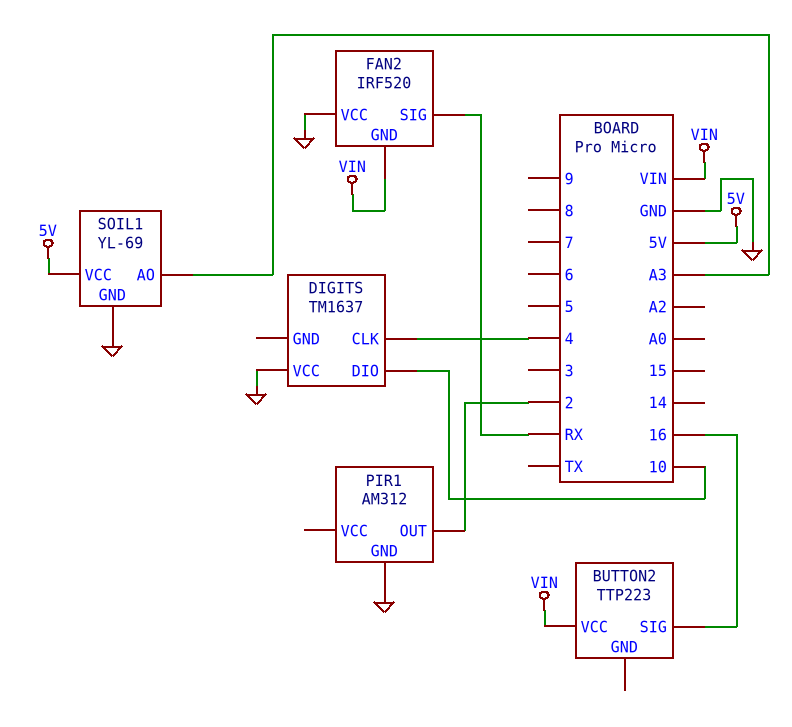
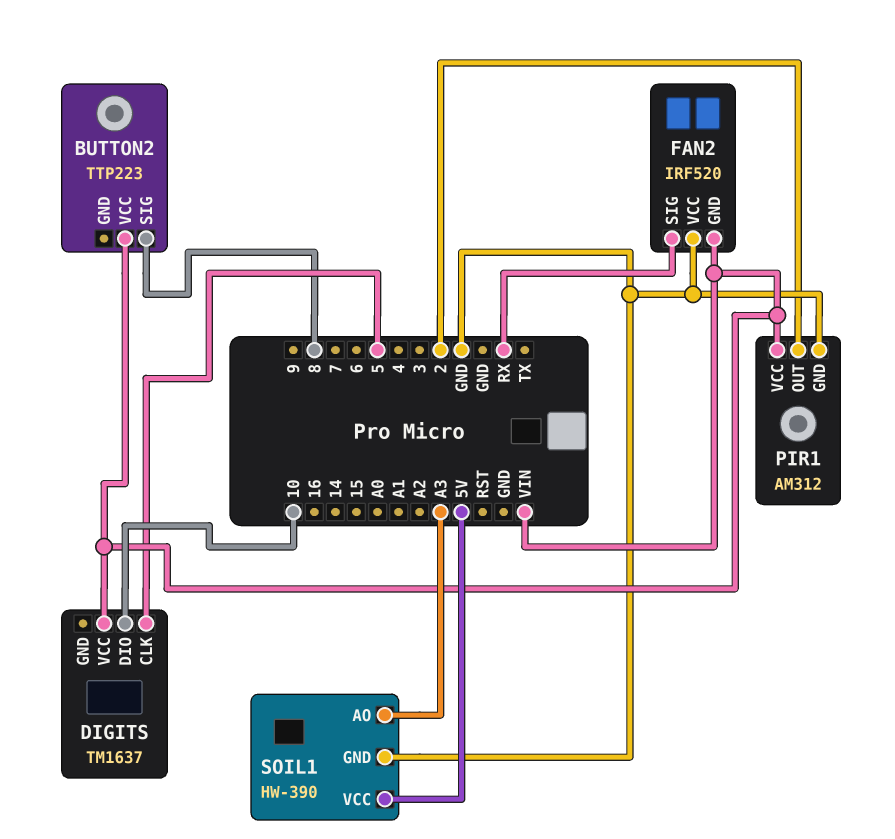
BUTTON2 pin SIG: 16 -> 8
DIGITS pin CLK: 4 -> 5
DIGITS pin VCC: GND -> VIN
PIR1 pin VCC: none -> VIN
SOIL1: YL-69 -> HW-390

